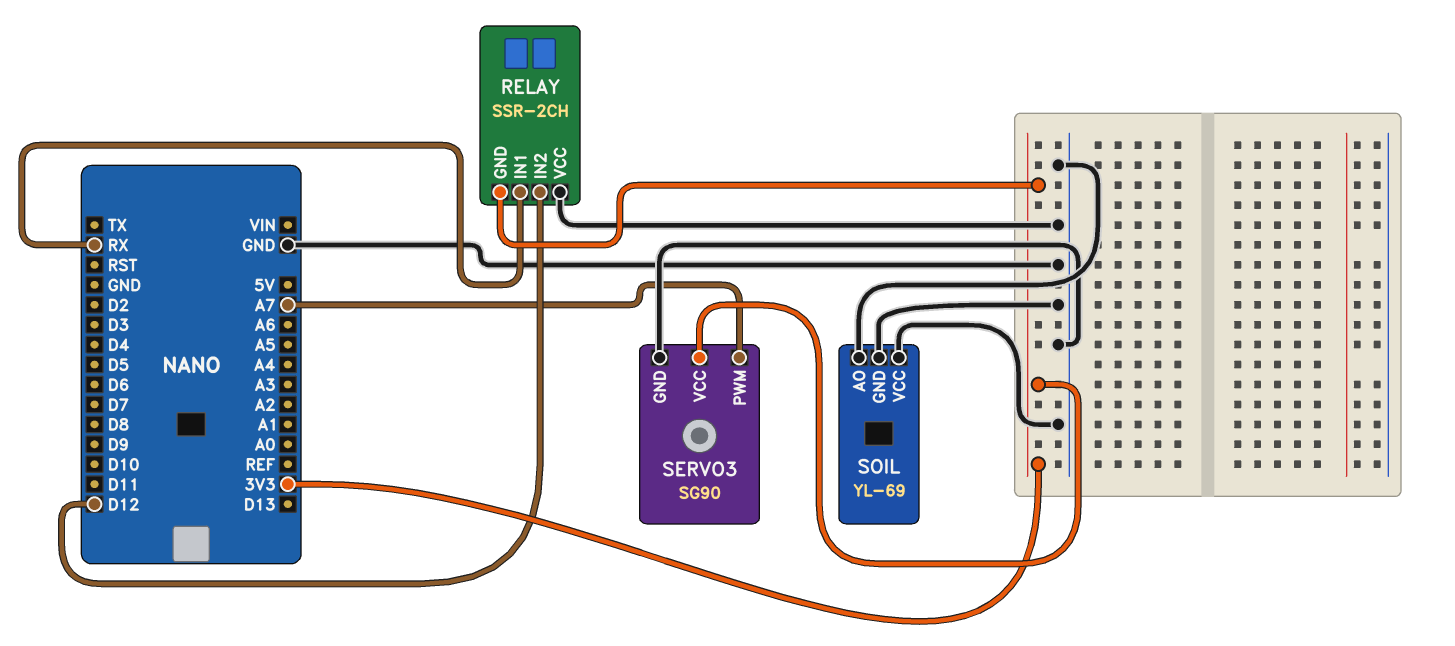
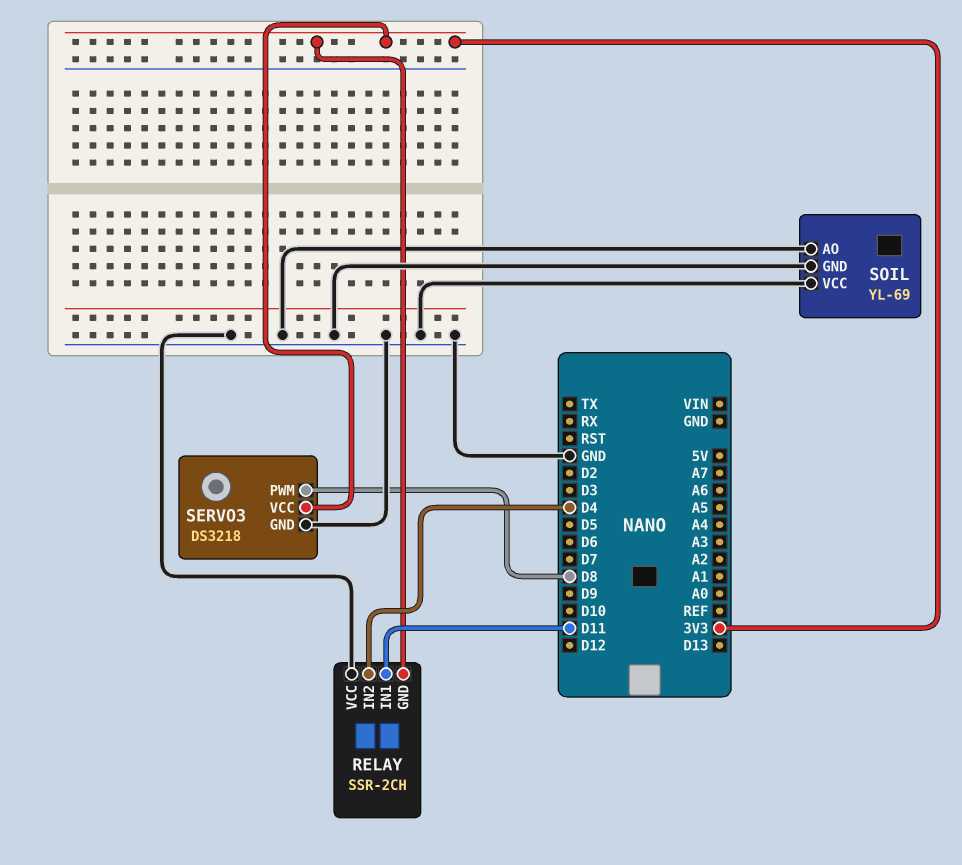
RELAY pin IN1: RX -> D11
RELAY pin IN2: D12 -> D4
SERVO3: SG90 -> DS3218
SERVO3 pin PWM: A7 -> D8

